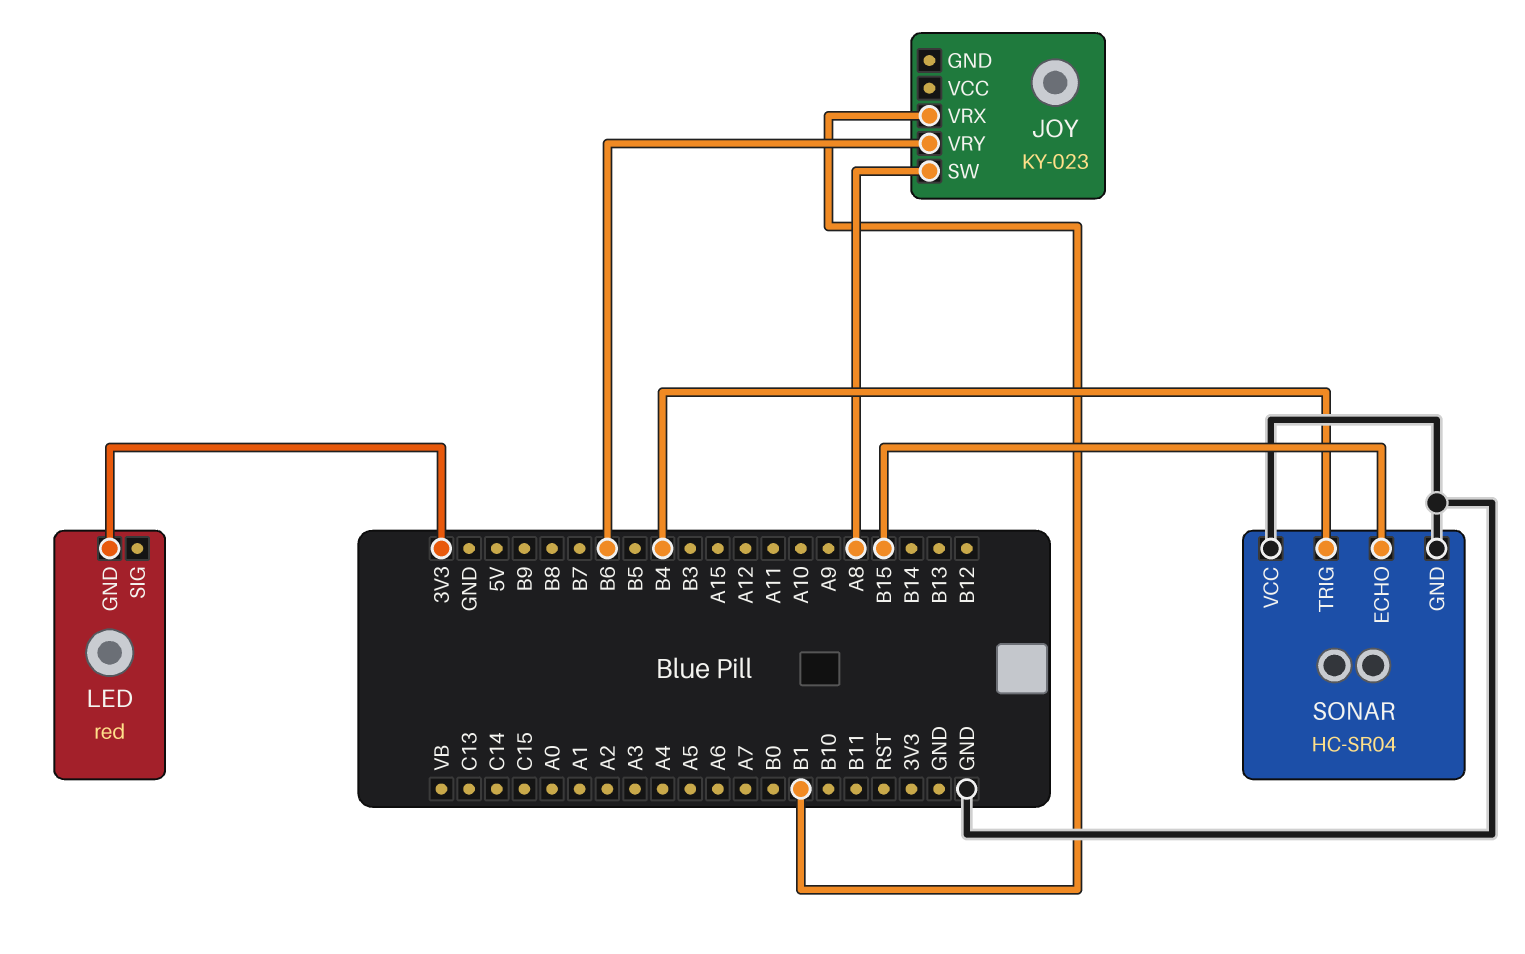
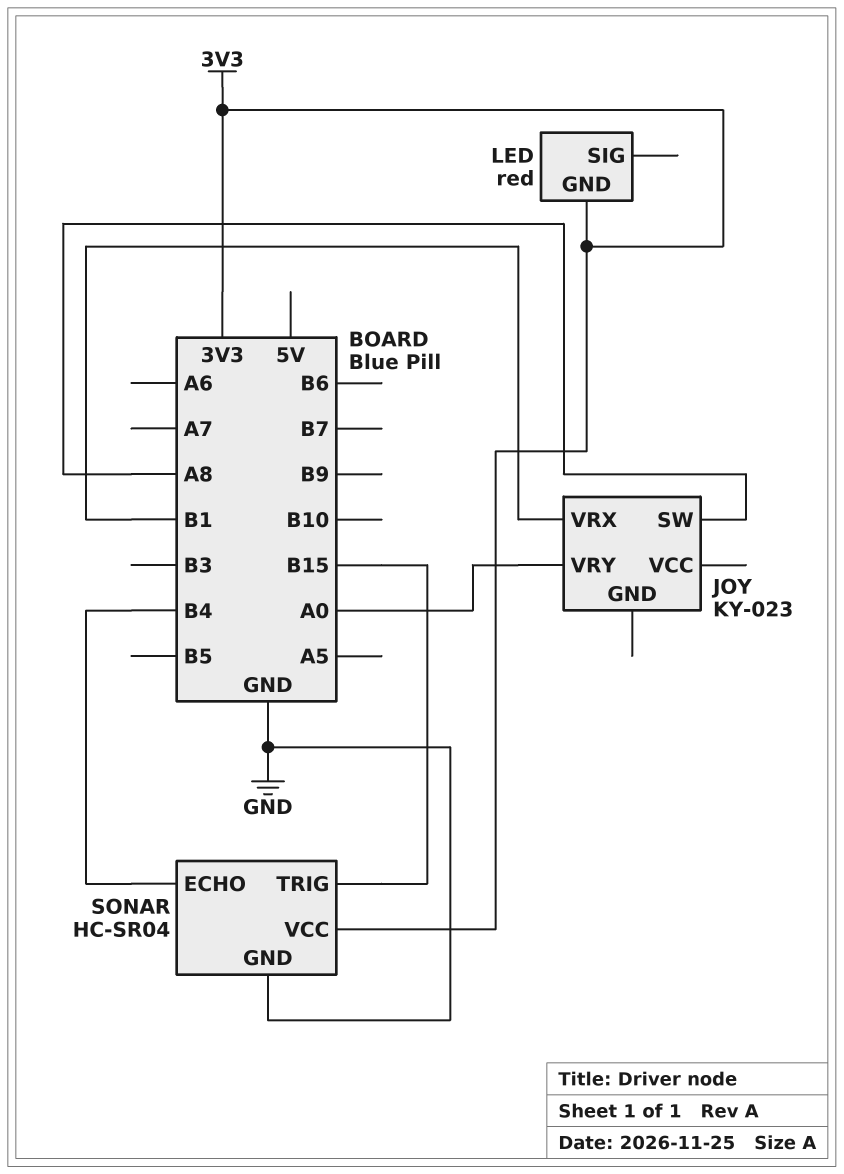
JOY pin VRY: B6 -> A0
SONAR pin ECHO: B15 -> B4
SONAR pin TRIG: B4 -> B15
SONAR pin VCC: GND -> 3V3

